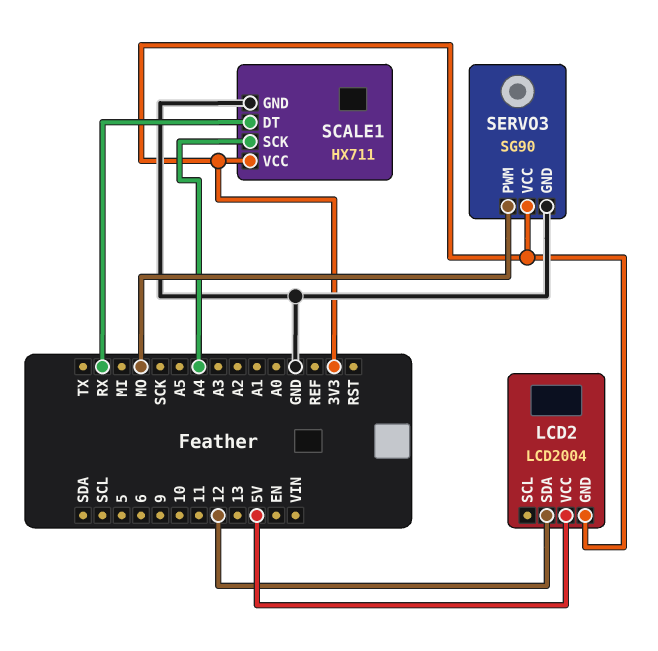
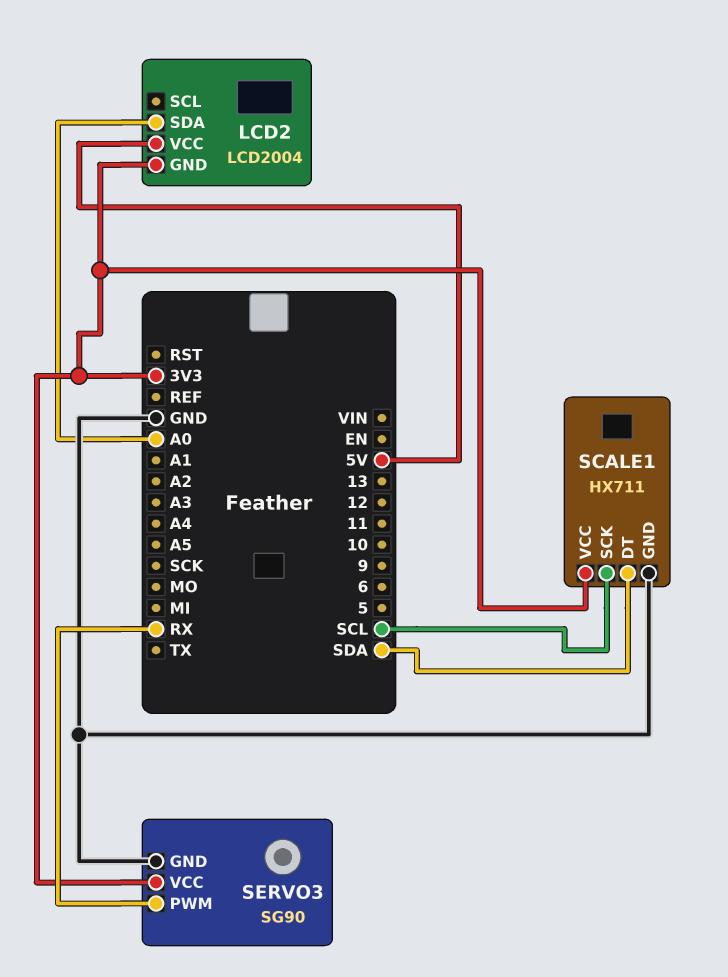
LCD2 pin SDA: 12 -> A0
SCALE1 pin DT: RX -> SDA
SCALE1 pin SCK: A4 -> SCL
SERVO3 pin PWM: MO -> RX

